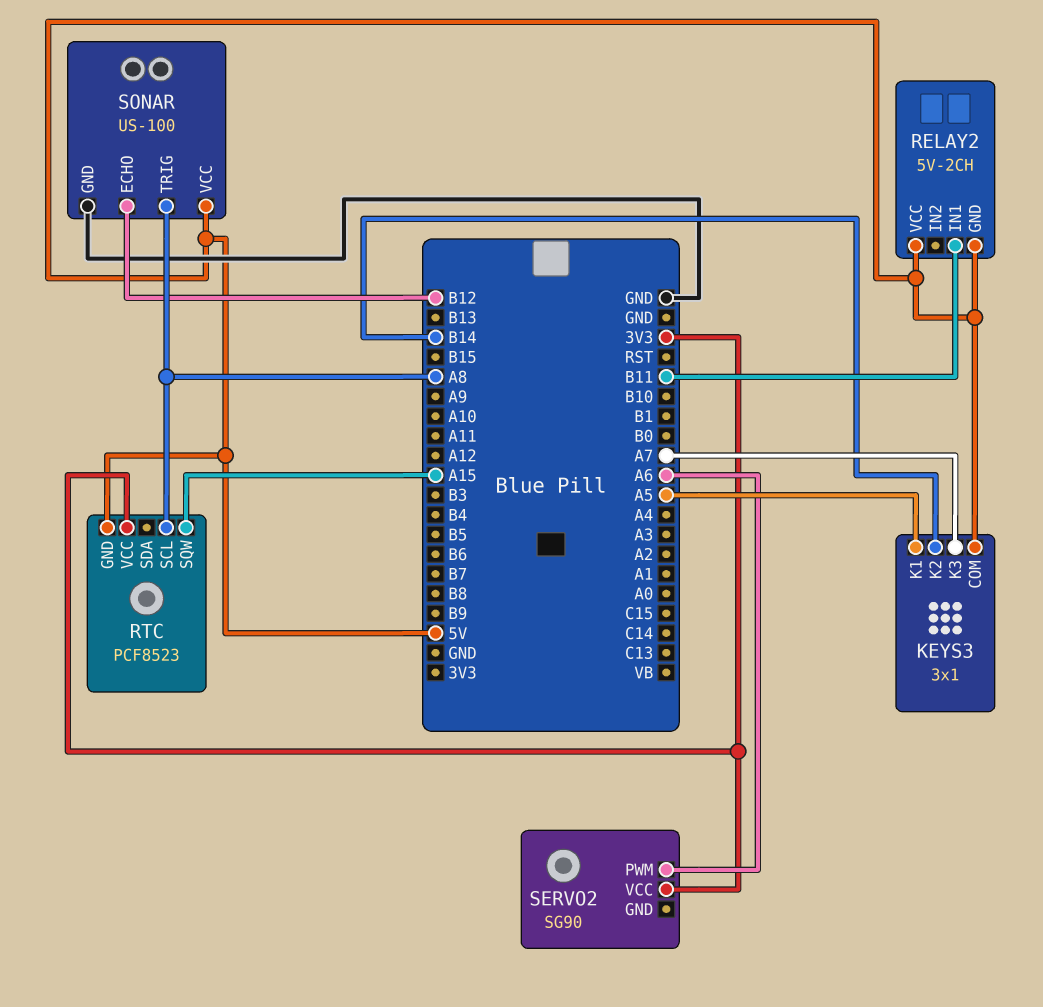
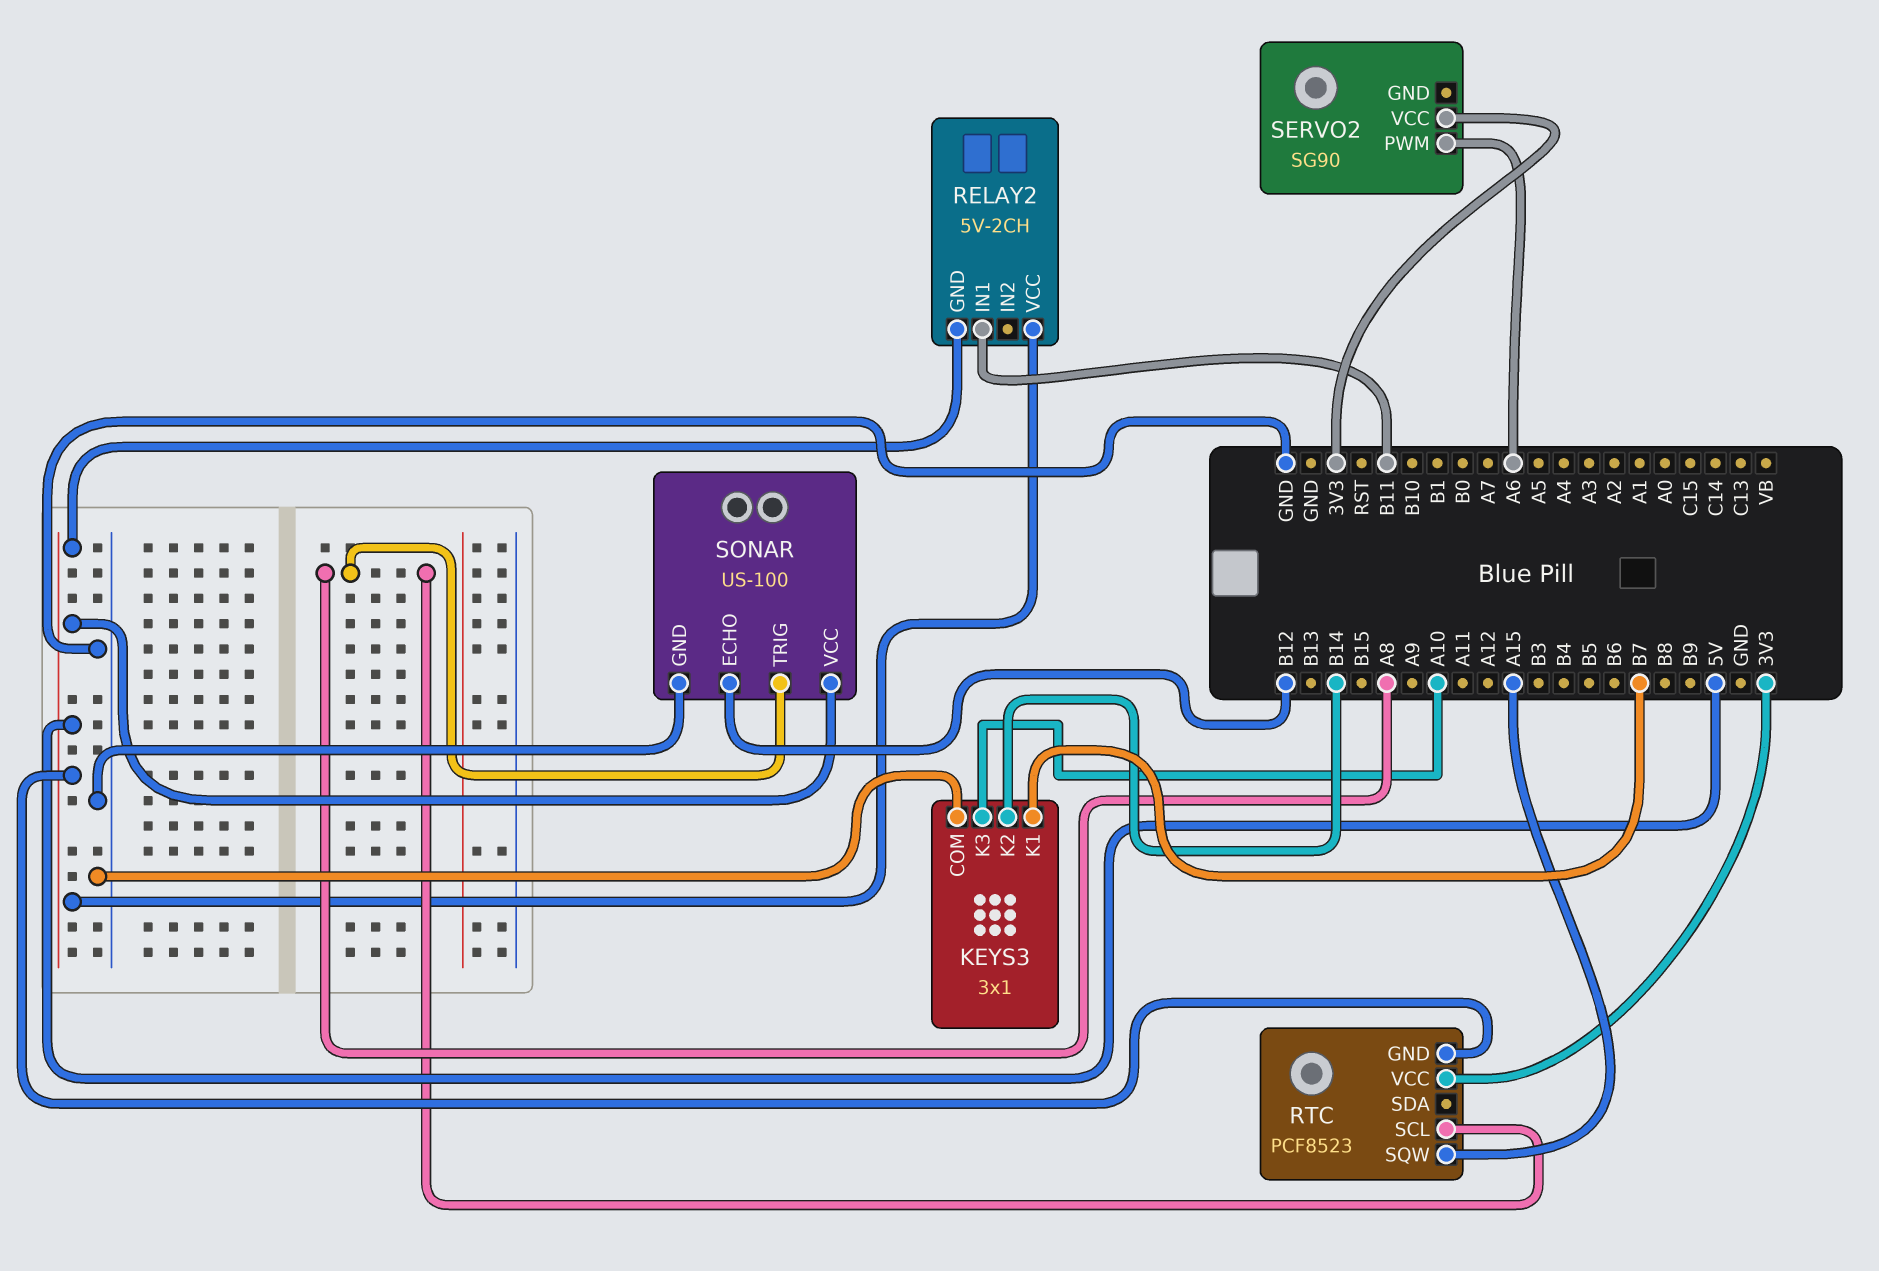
KEYS3 pin COM: 5V -> GND
KEYS3 pin K1: A5 -> B7
KEYS3 pin K3: A7 -> A10

